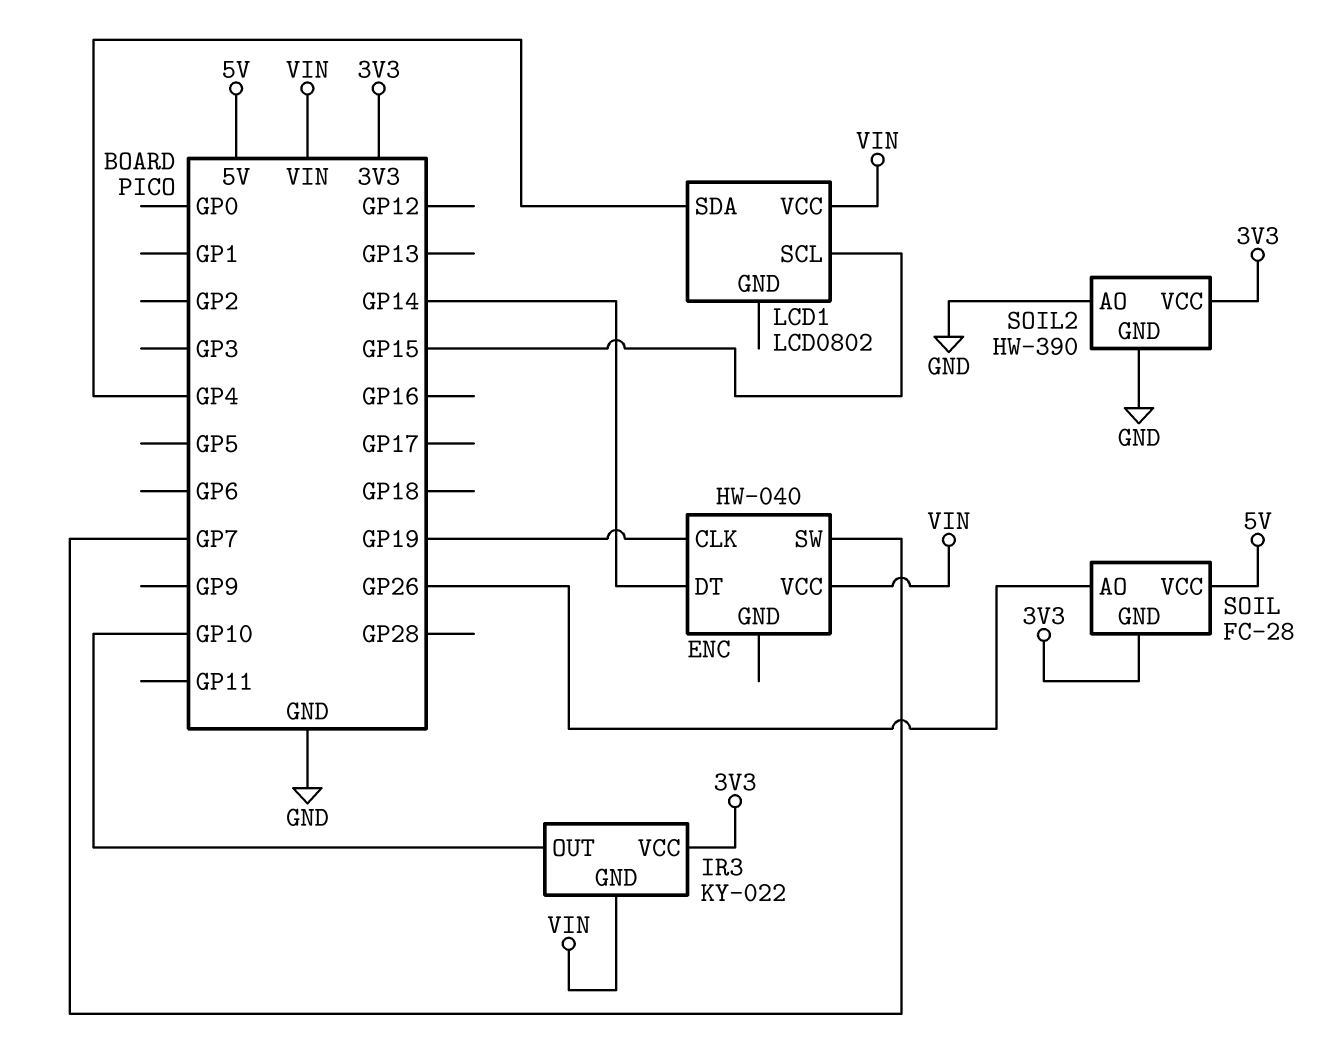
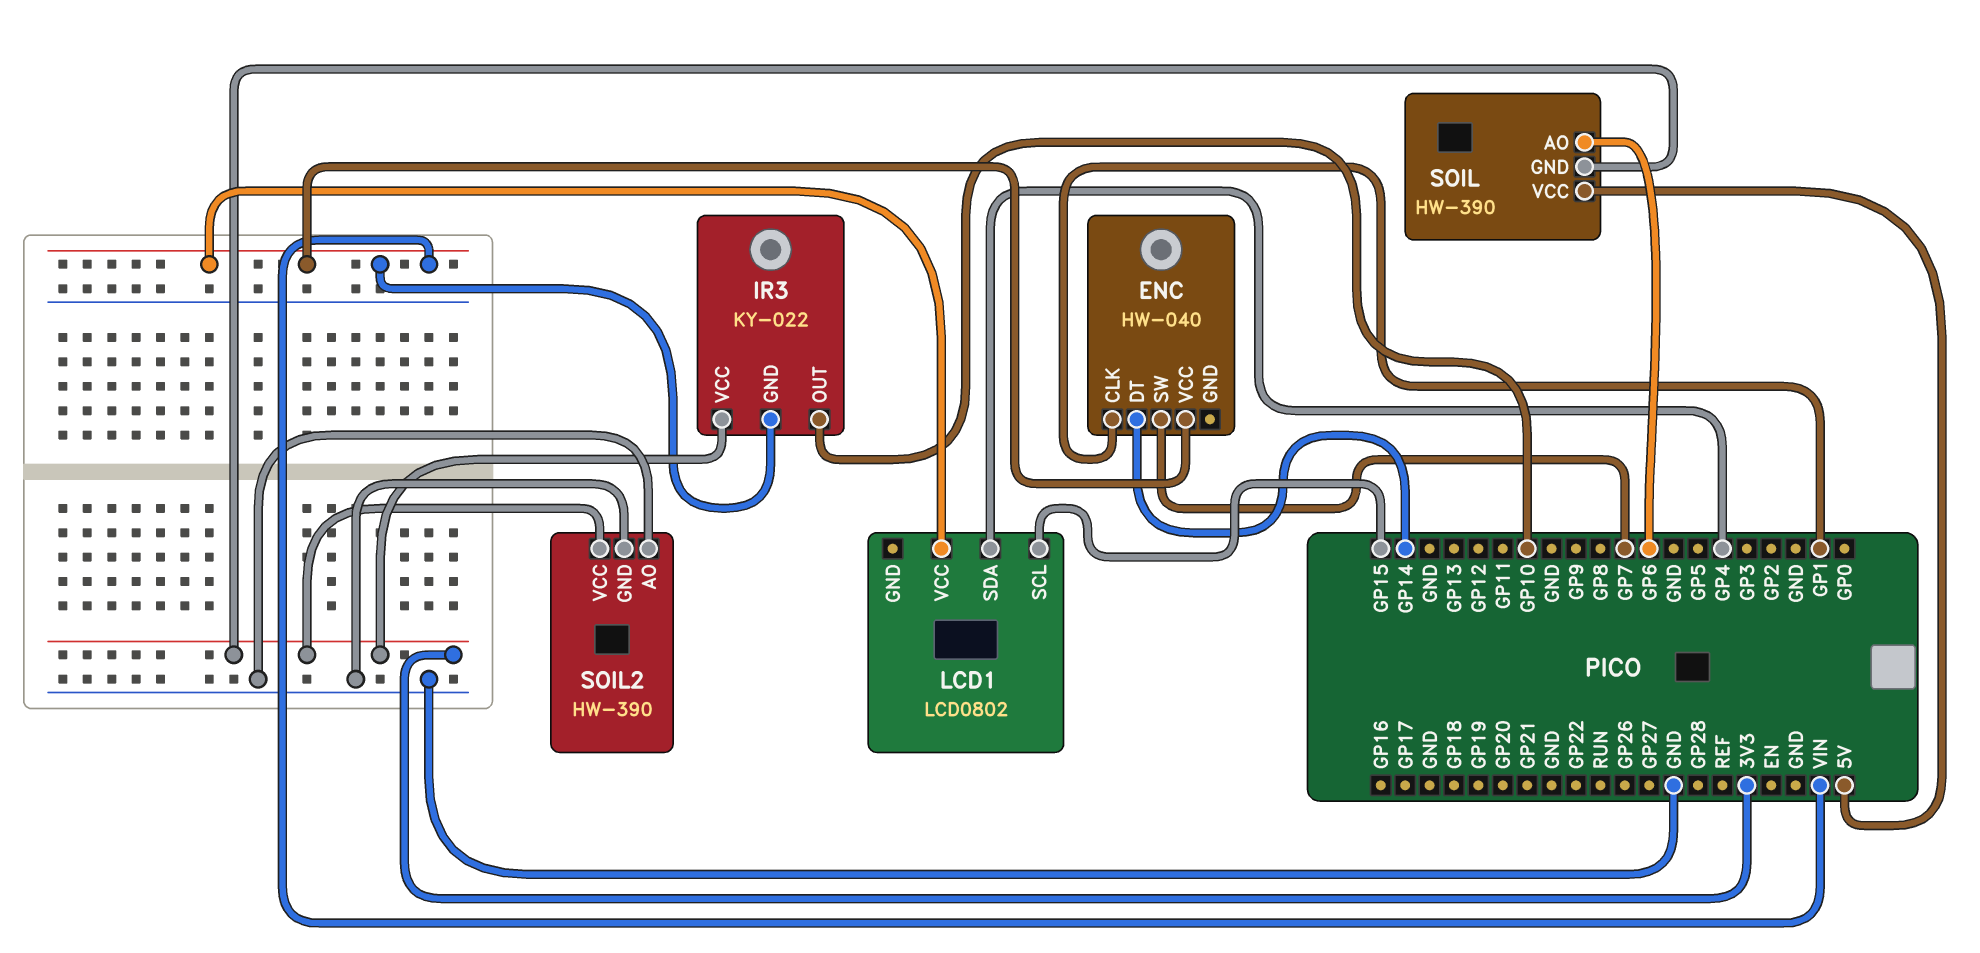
ENC pin CLK: GP19 -> GP1
SOIL: FC-28 -> HW-390
SOIL pin AO: GP26 -> GP6

